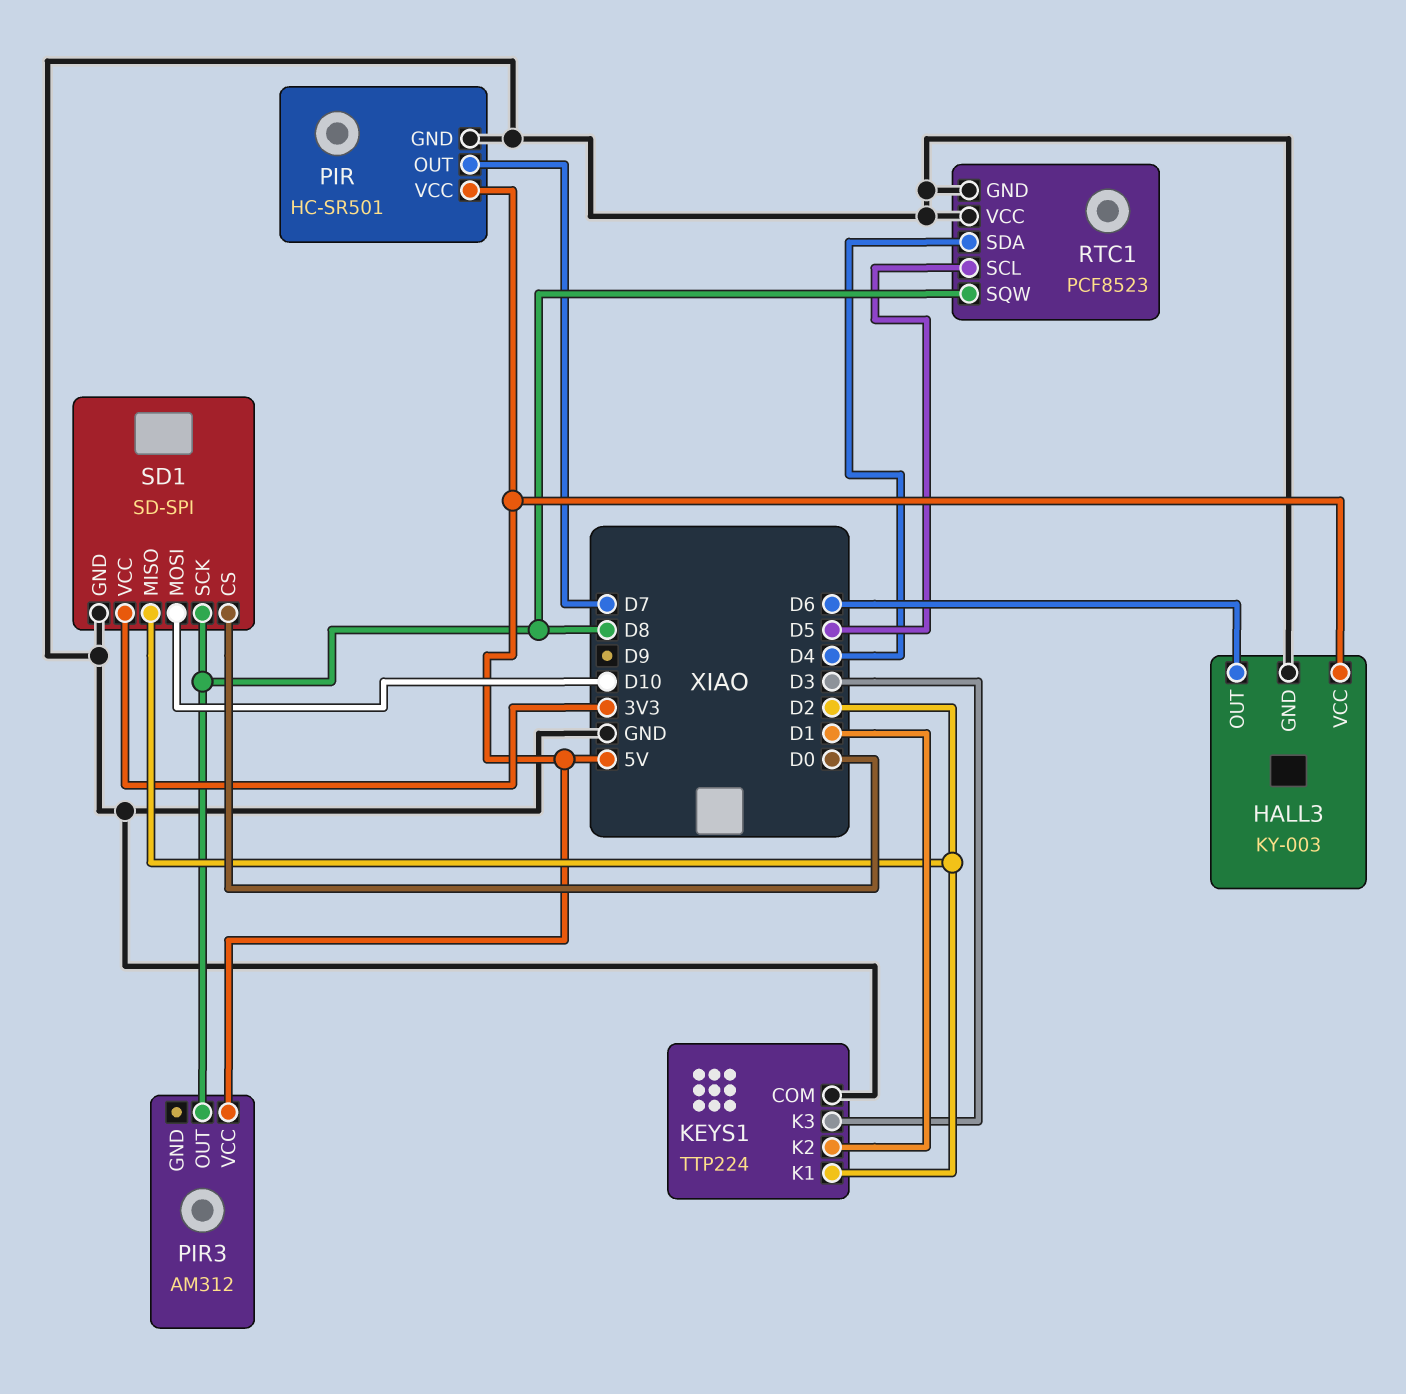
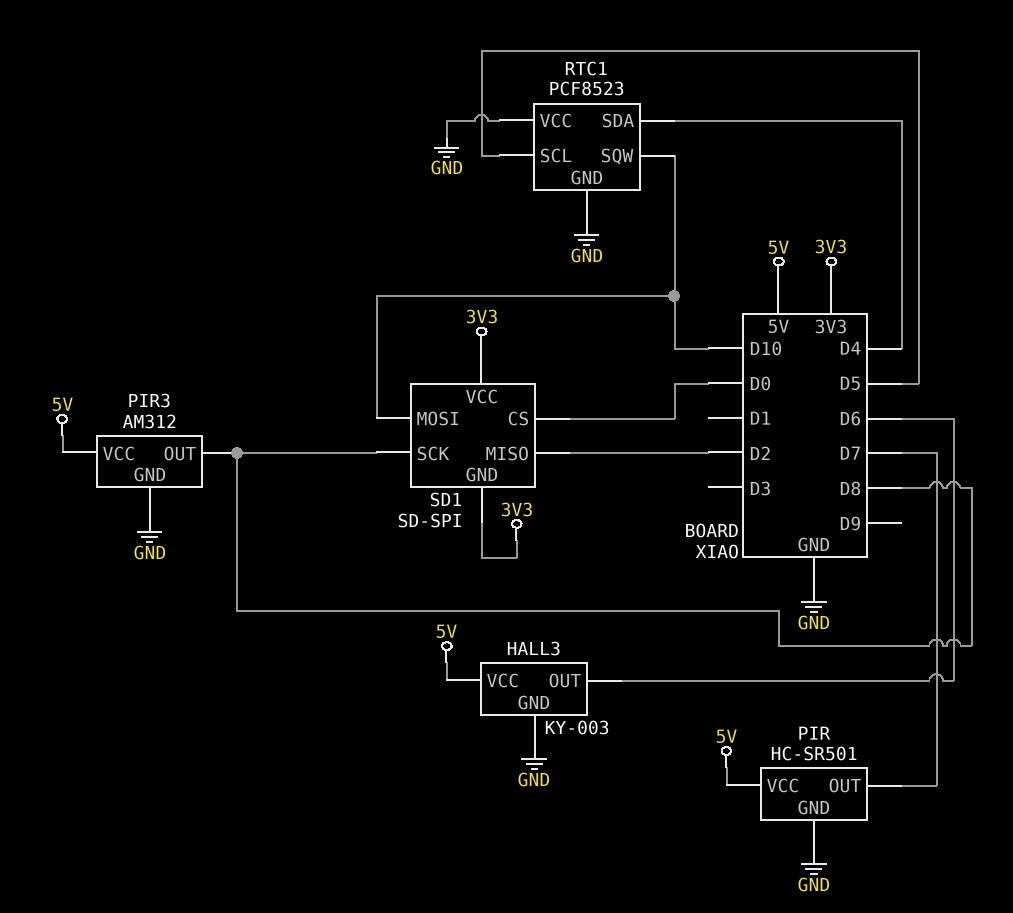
KEYS1: TTP224 -> none
KEYS1 pin COM: GND -> none
KEYS1 pin K1: D2 -> none
KEYS1 pin K2: D1 -> none
KEYS1 pin K3: D3 -> none
PIR3 pin GND: none -> GND
RTC1 pin SQW: D8 -> D10
SD1 pin GND: GND -> 3V3

